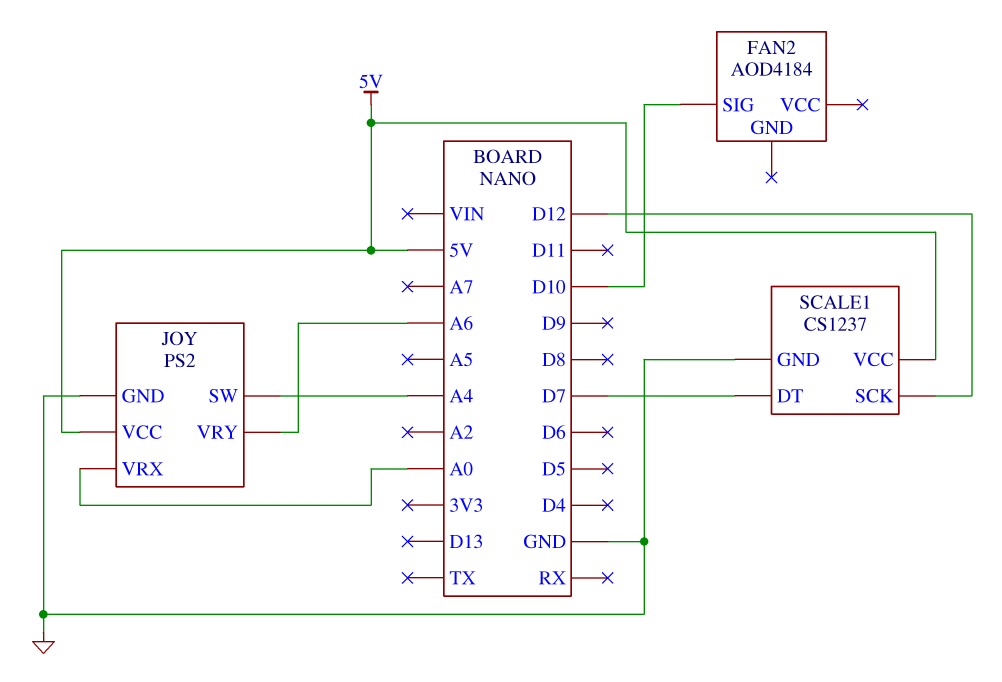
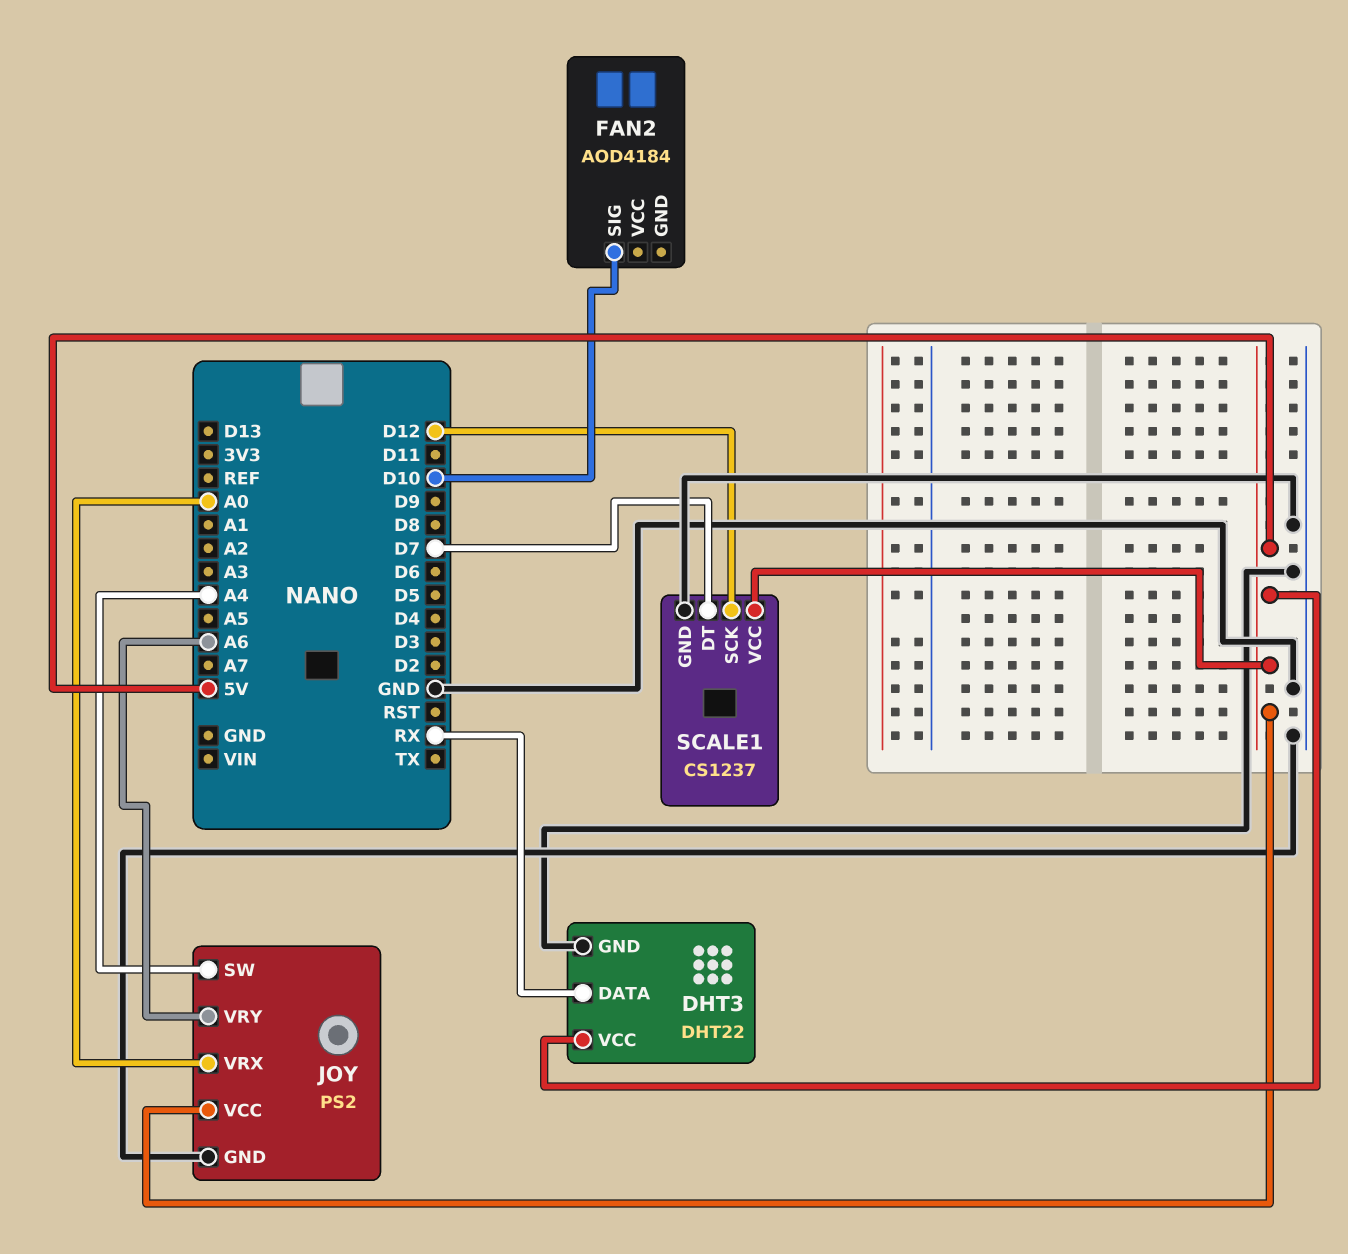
DHT3: none -> DHT22
DHT3 pin DATA: none -> RX
DHT3 pin GND: none -> GND
DHT3 pin VCC: none -> 5V

